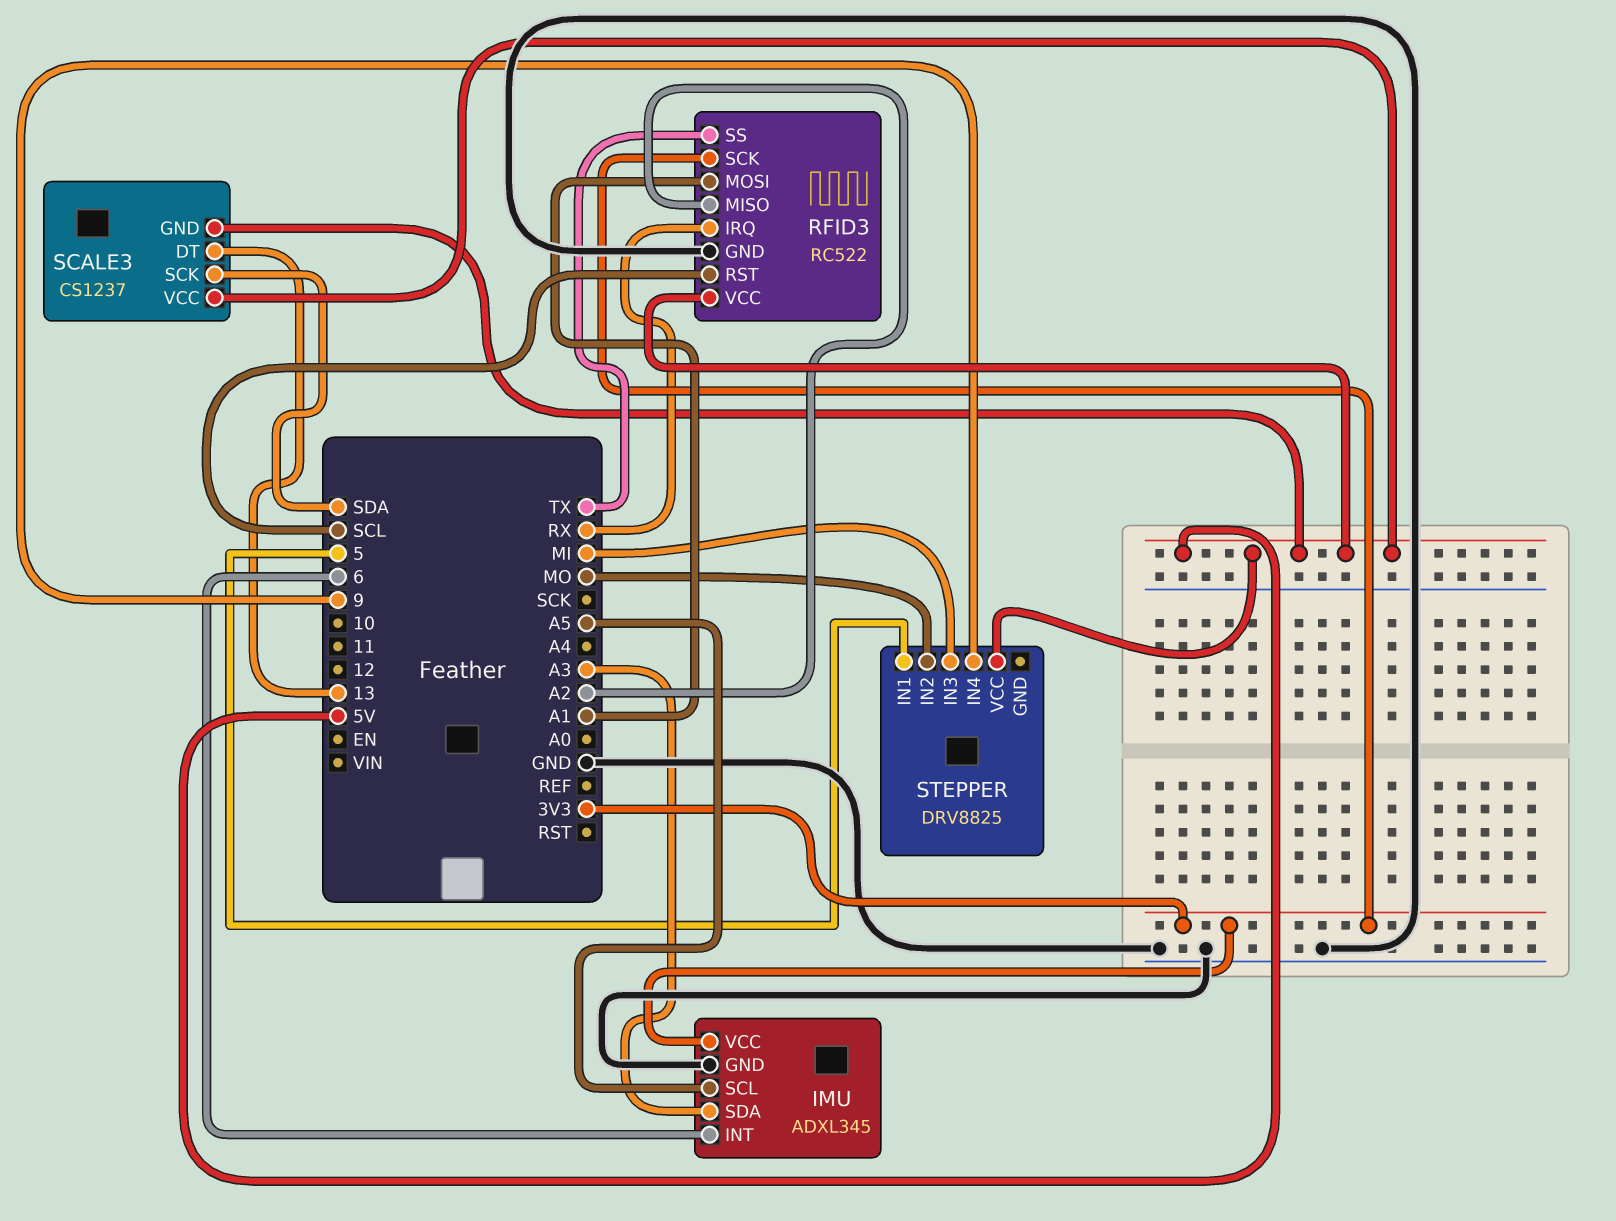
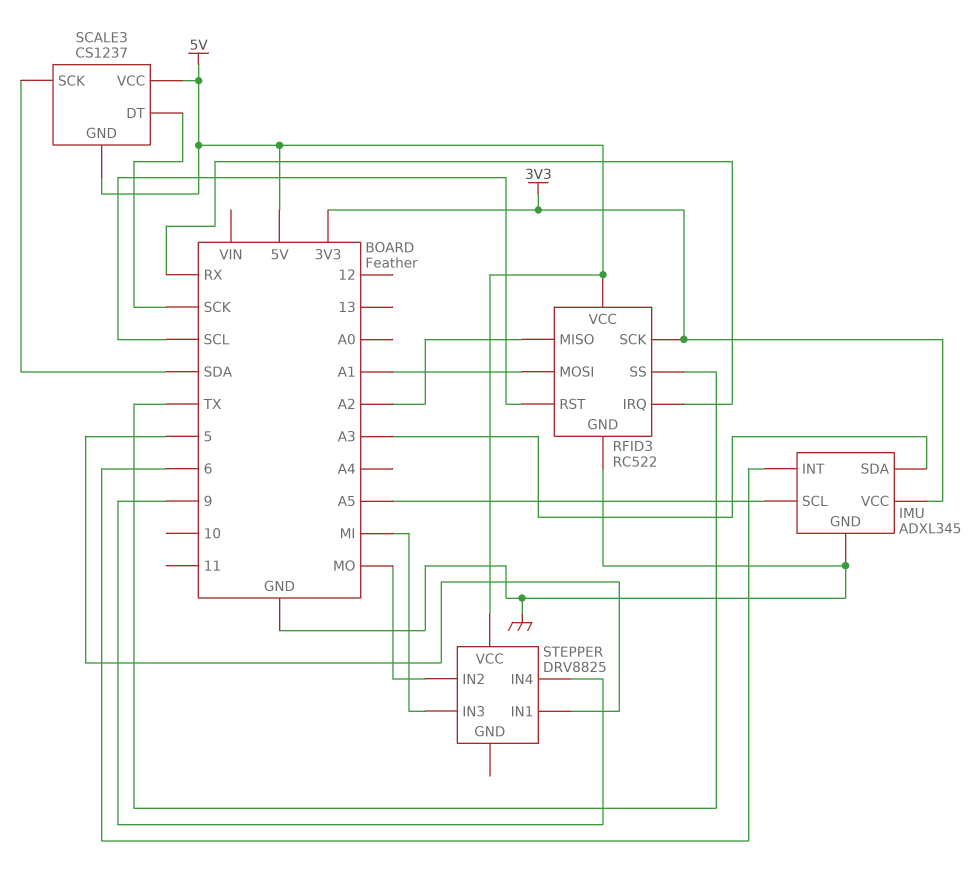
SCALE3 pin DT: 13 -> SCK

